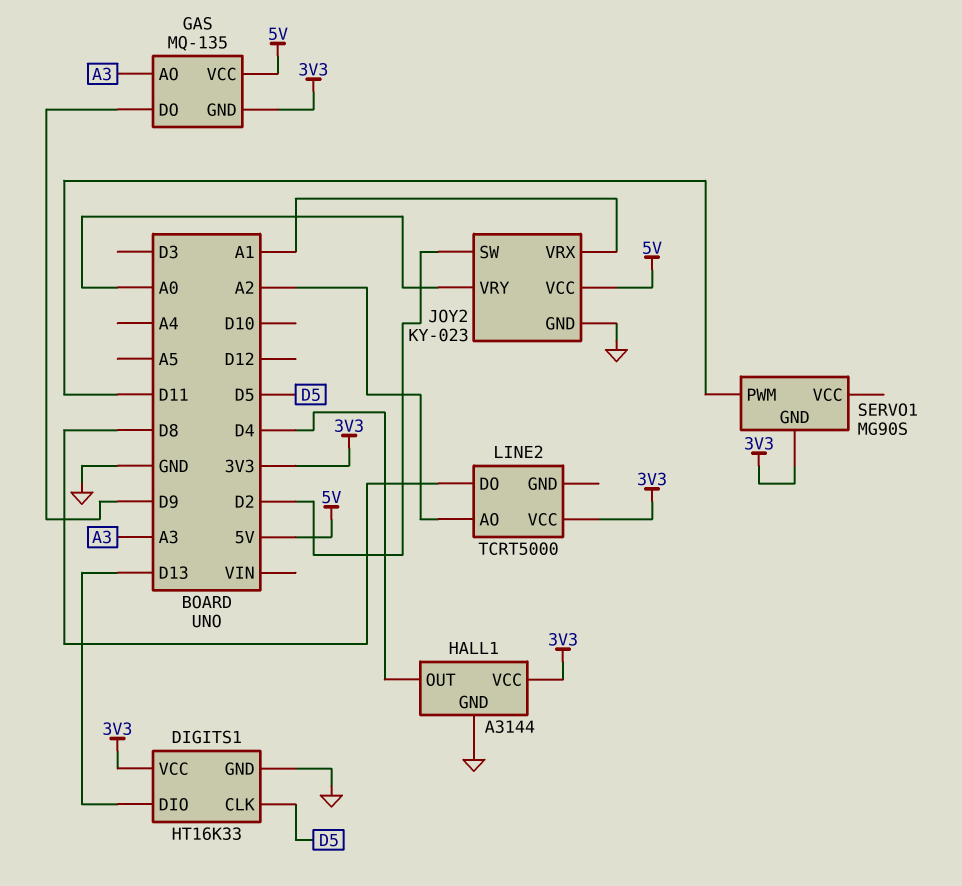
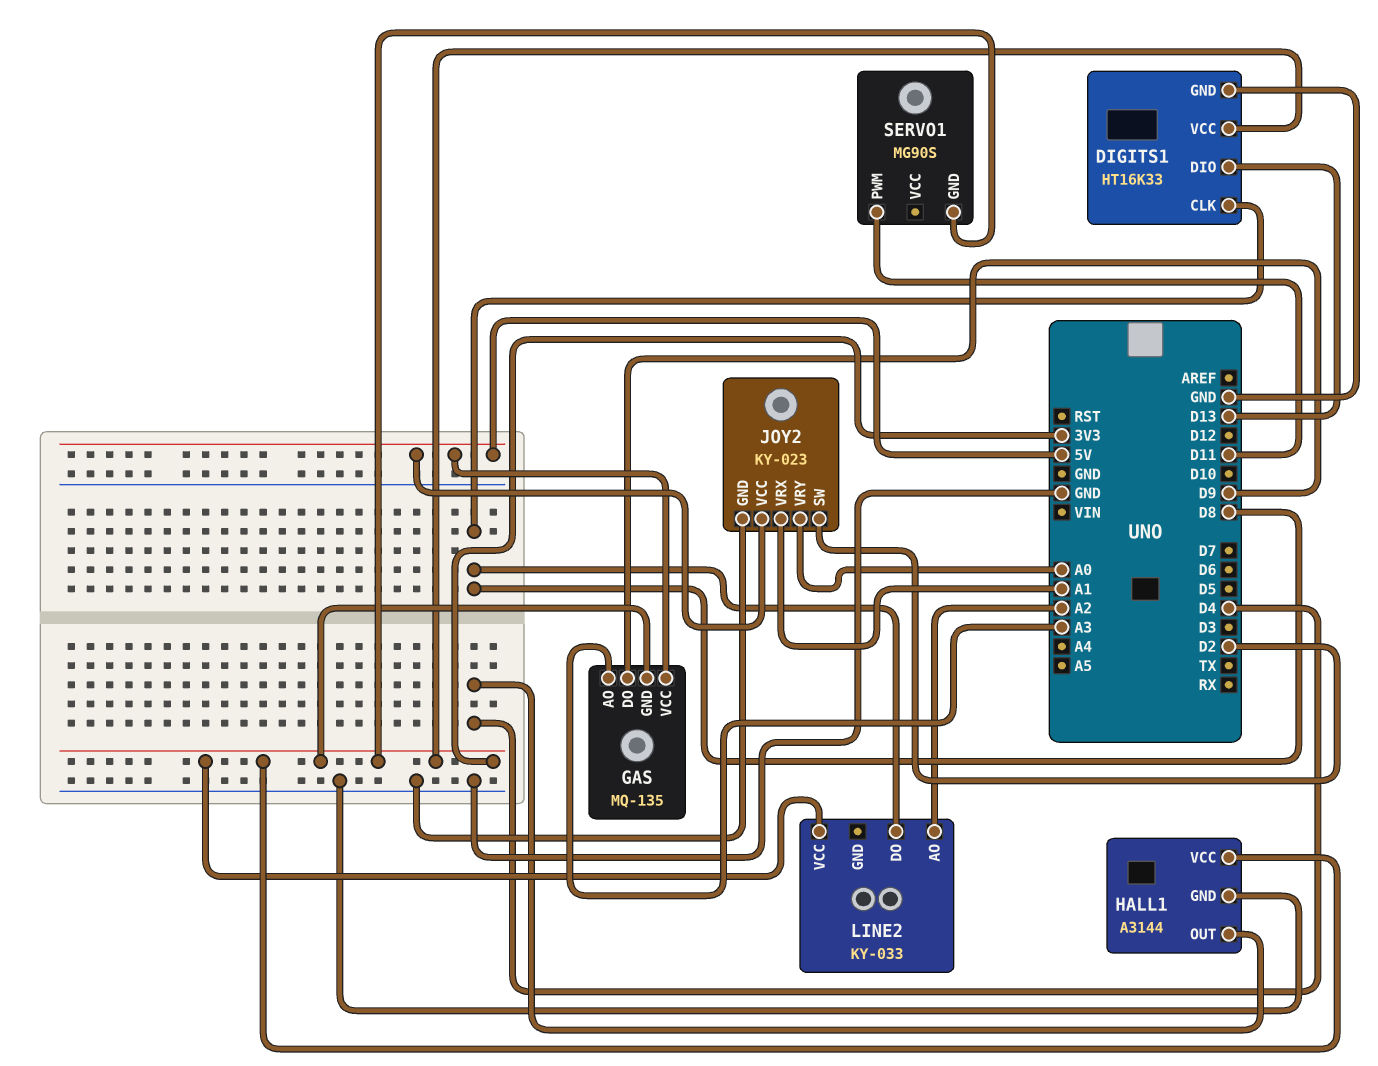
DIGITS1 pin CLK: D5 -> D8
LINE2: TCRT5000 -> KY-033

